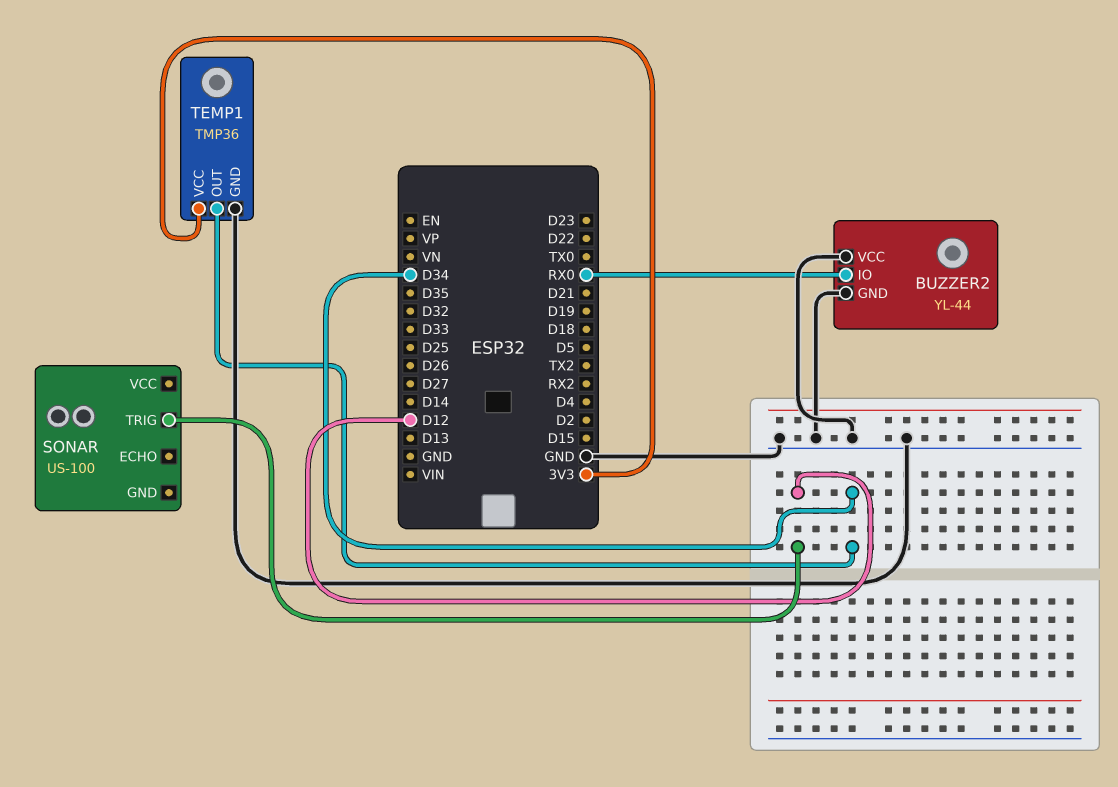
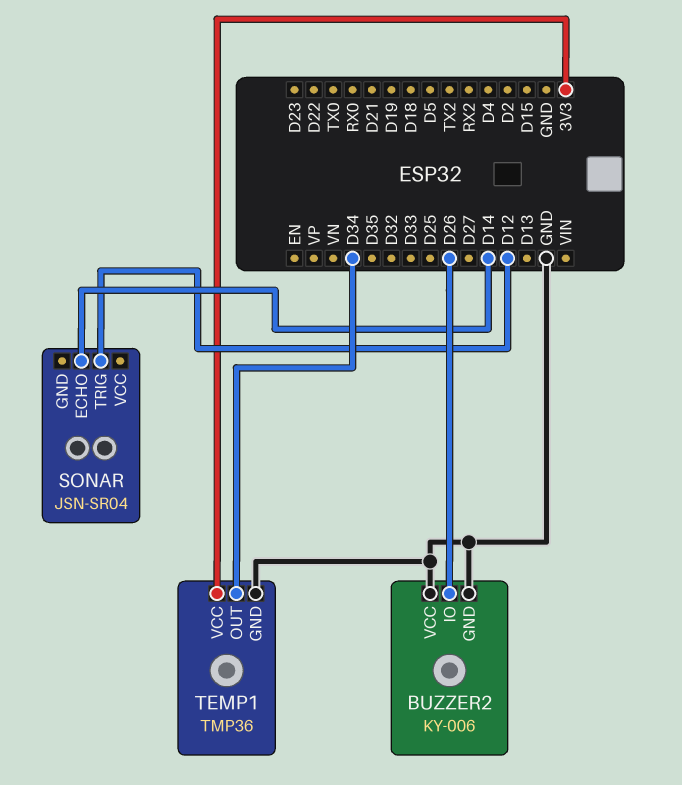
BUZZER2: YL-44 -> KY-006
BUZZER2 pin IO: RX0 -> D26
SONAR: US-100 -> JSN-SR04
SONAR pin ECHO: none -> D14

